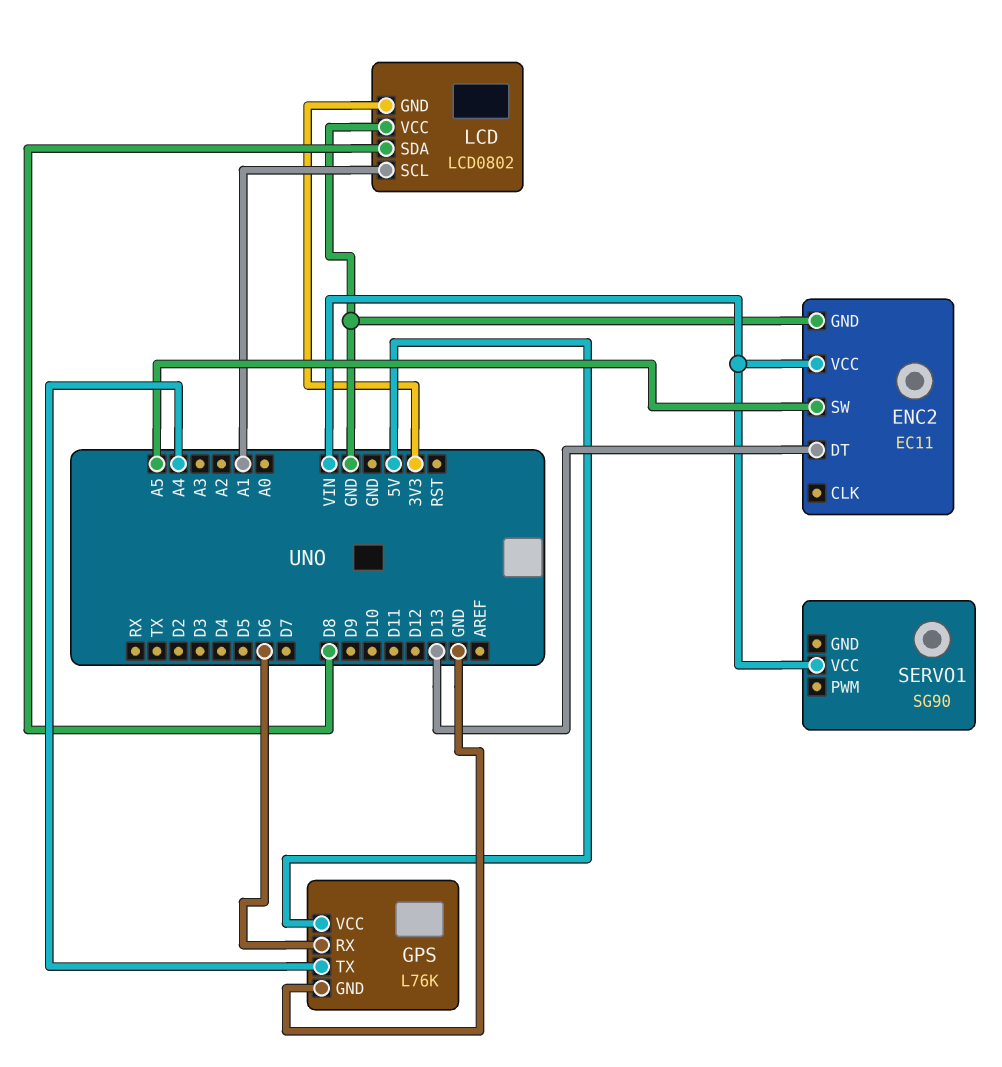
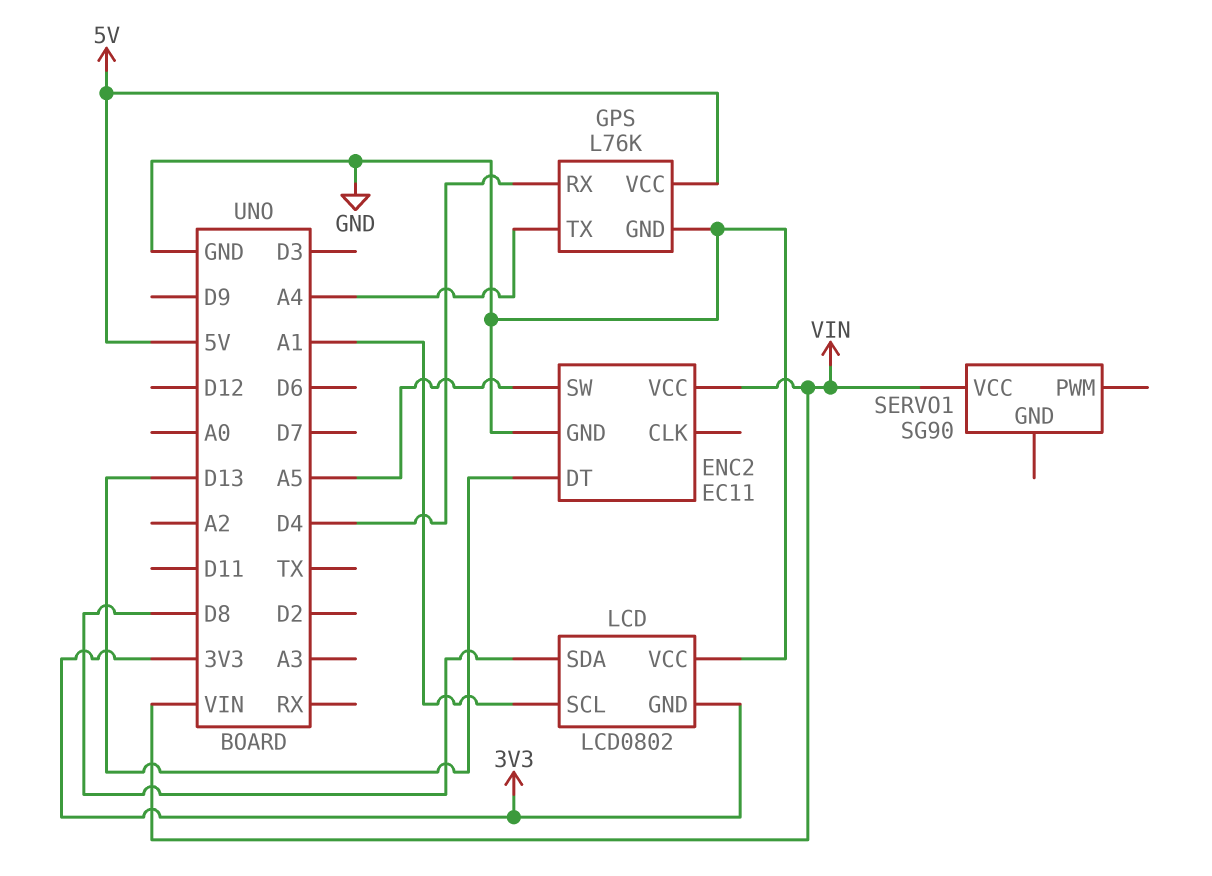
GPS pin RX: D6 -> D4

